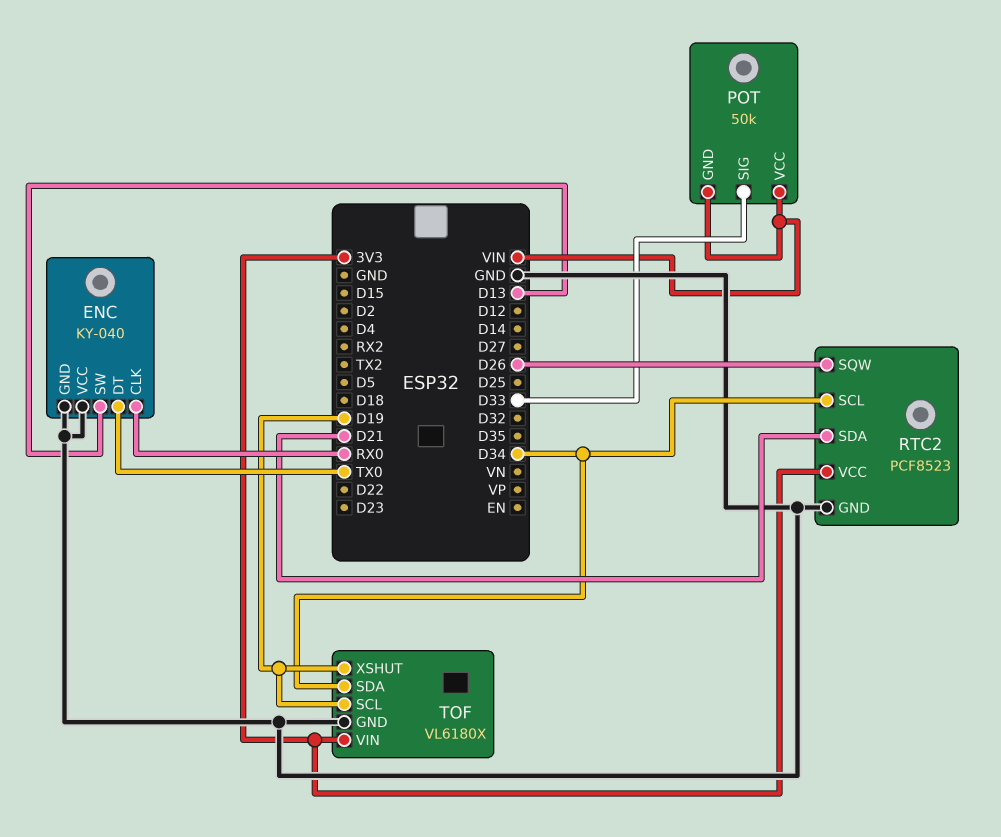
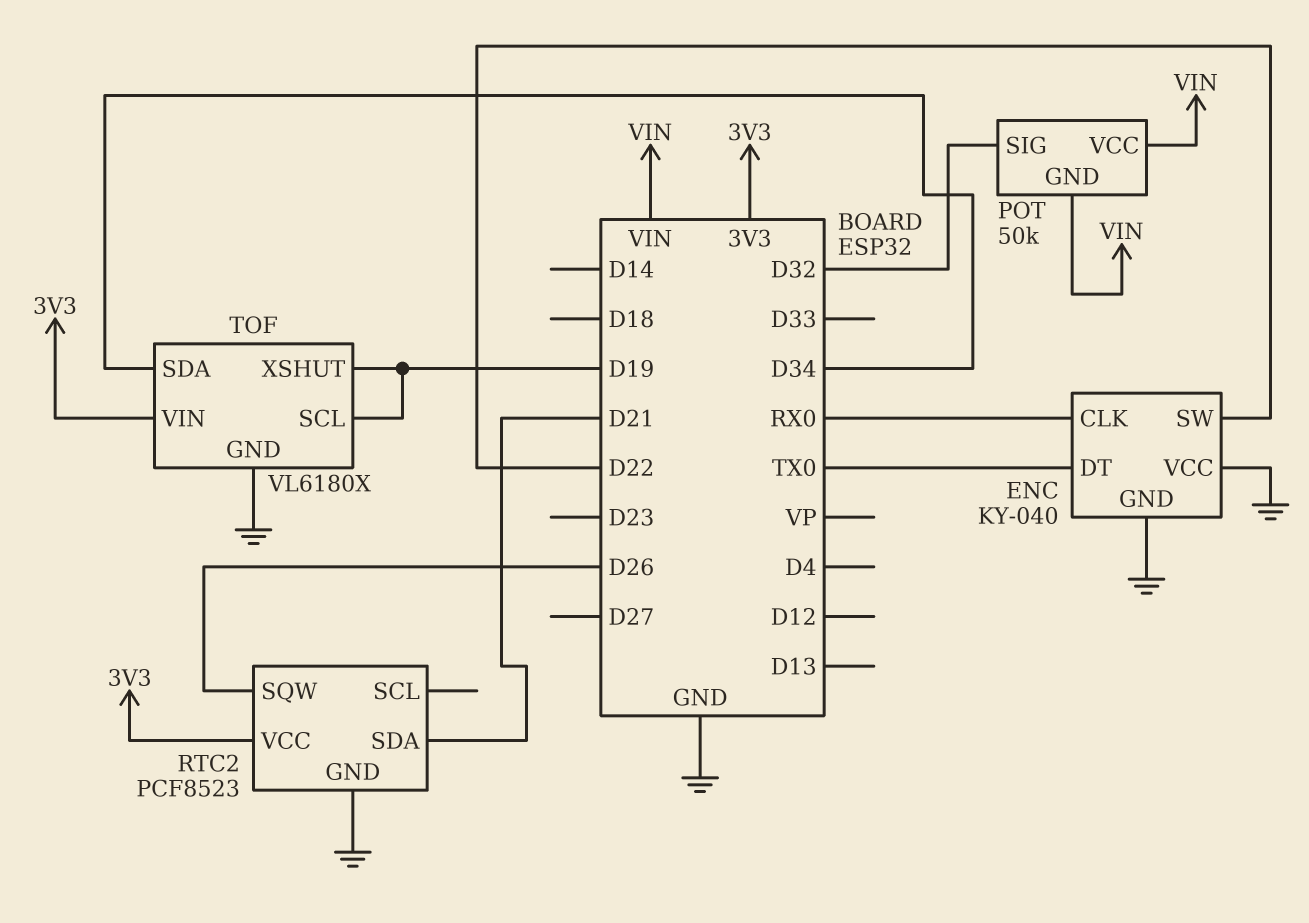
ENC pin SW: D13 -> D22
POT pin SIG: D33 -> D32
RTC2 pin SCL: D34 -> none

